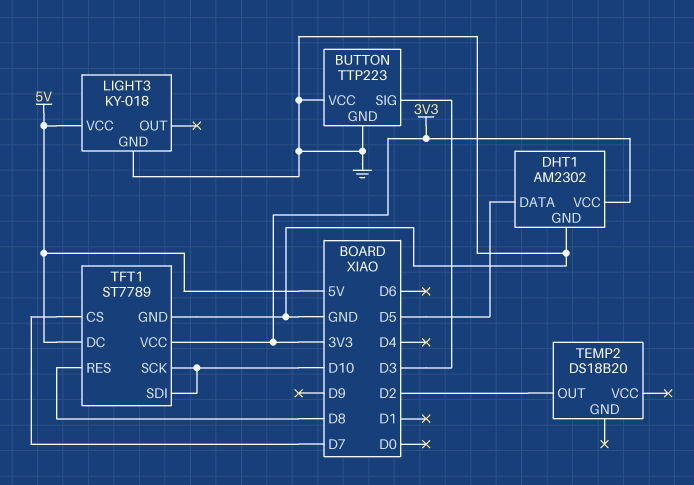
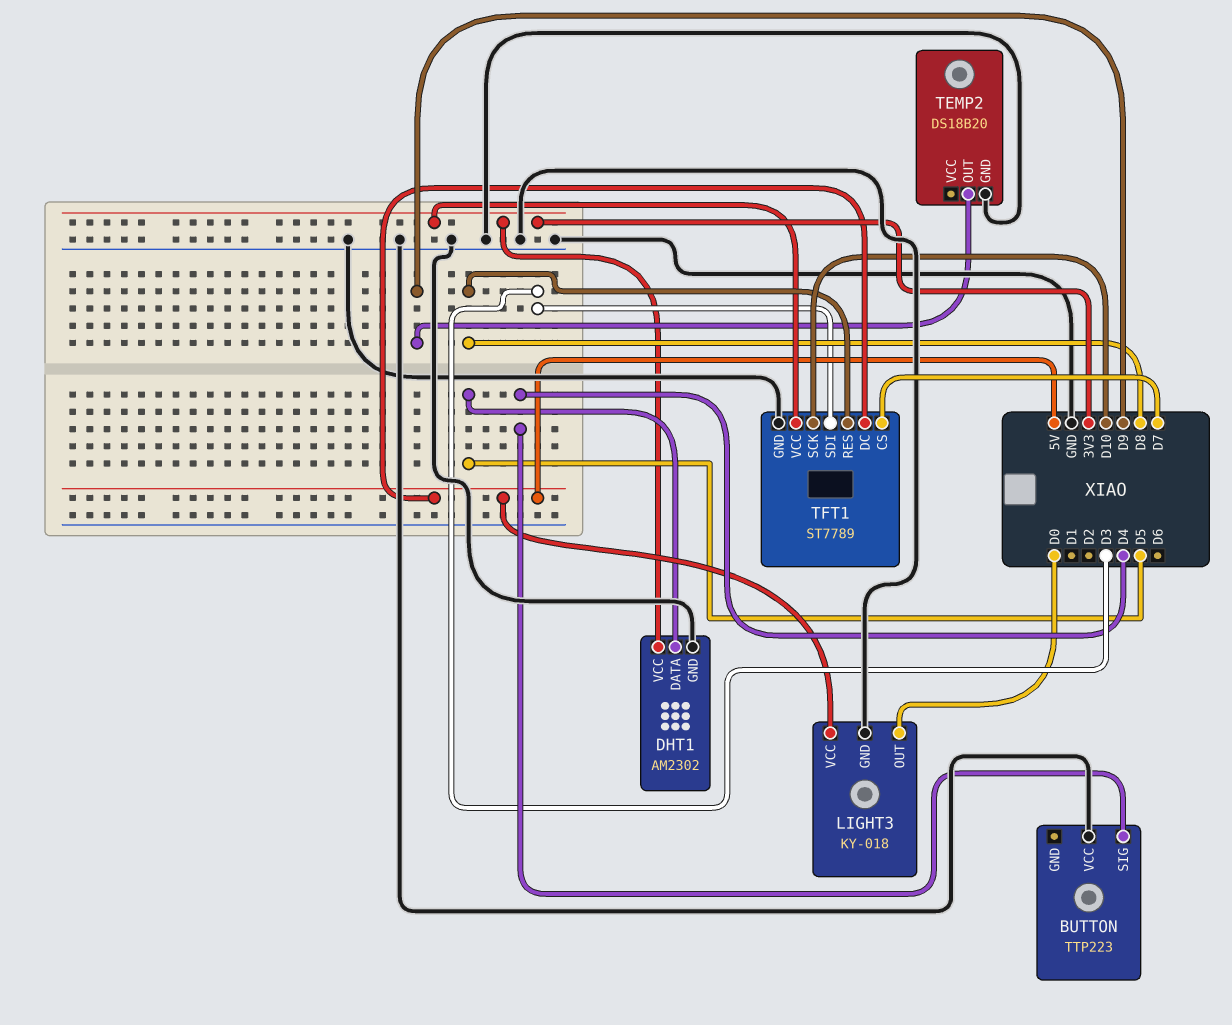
BUTTON pin GND: GND -> none
BUTTON pin SIG: D3 -> D4
LIGHT3 pin OUT: none -> D0
TEMP2 pin GND: none -> GND
TEMP2 pin OUT: D2 -> D9
TFT1 pin SDI: D10 -> D3

